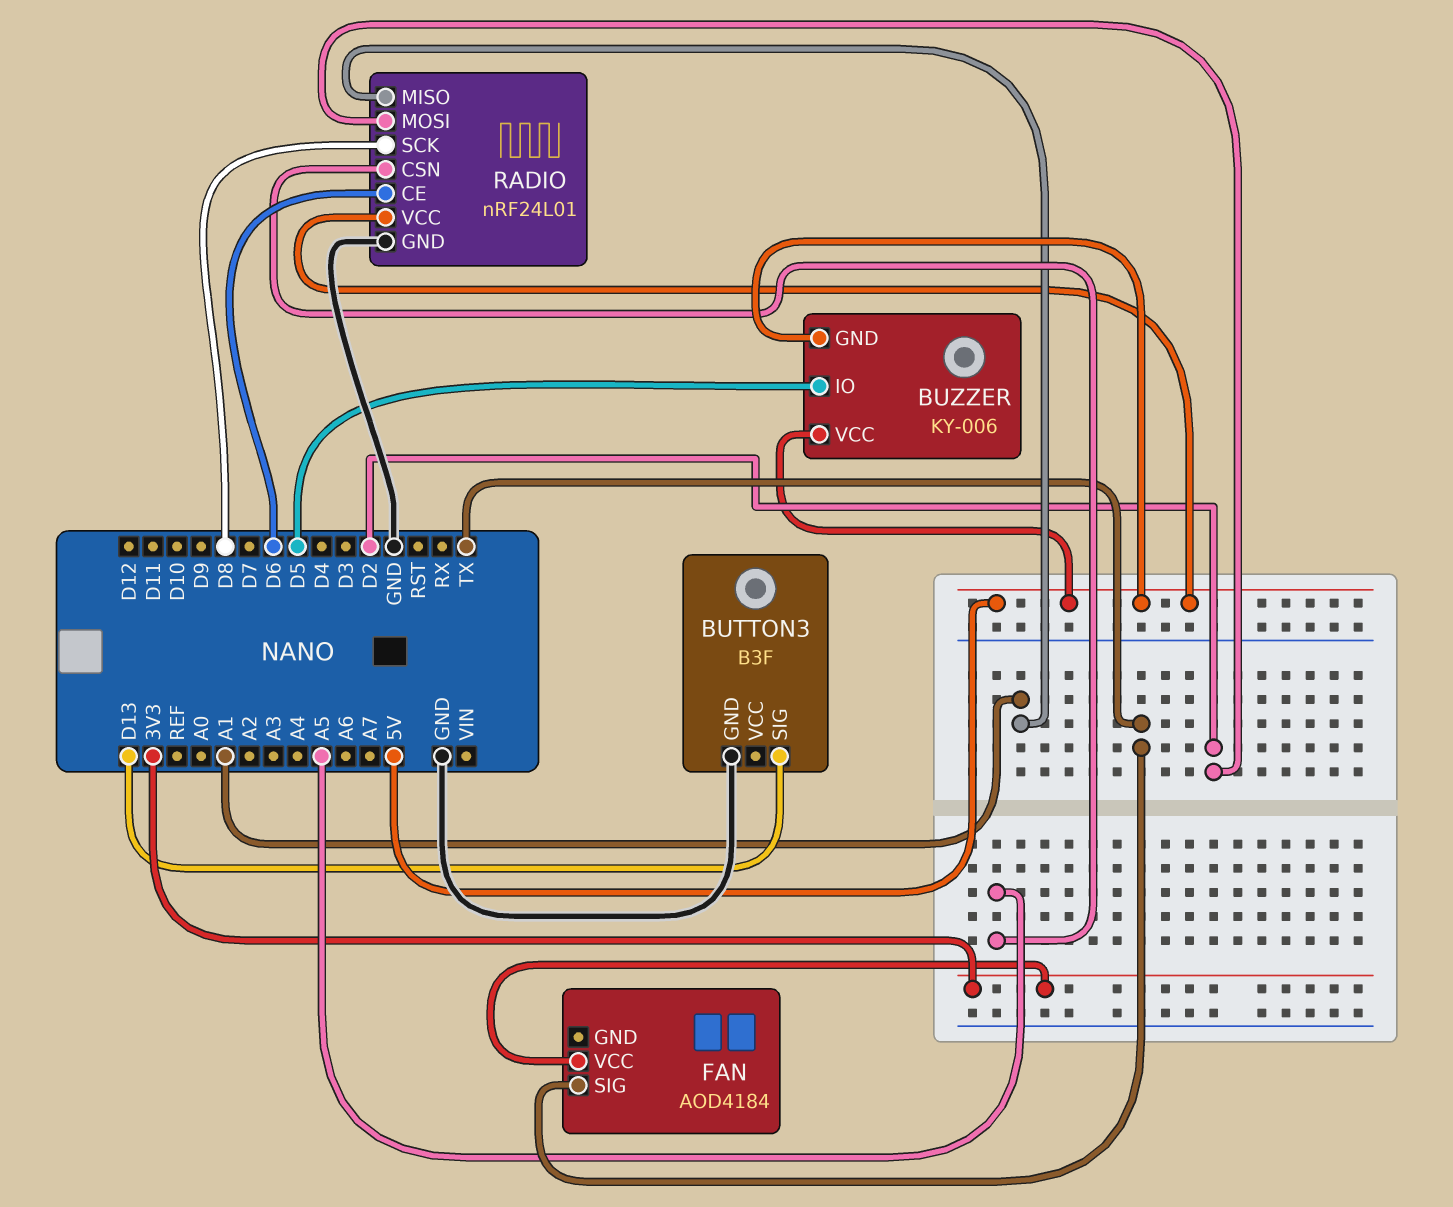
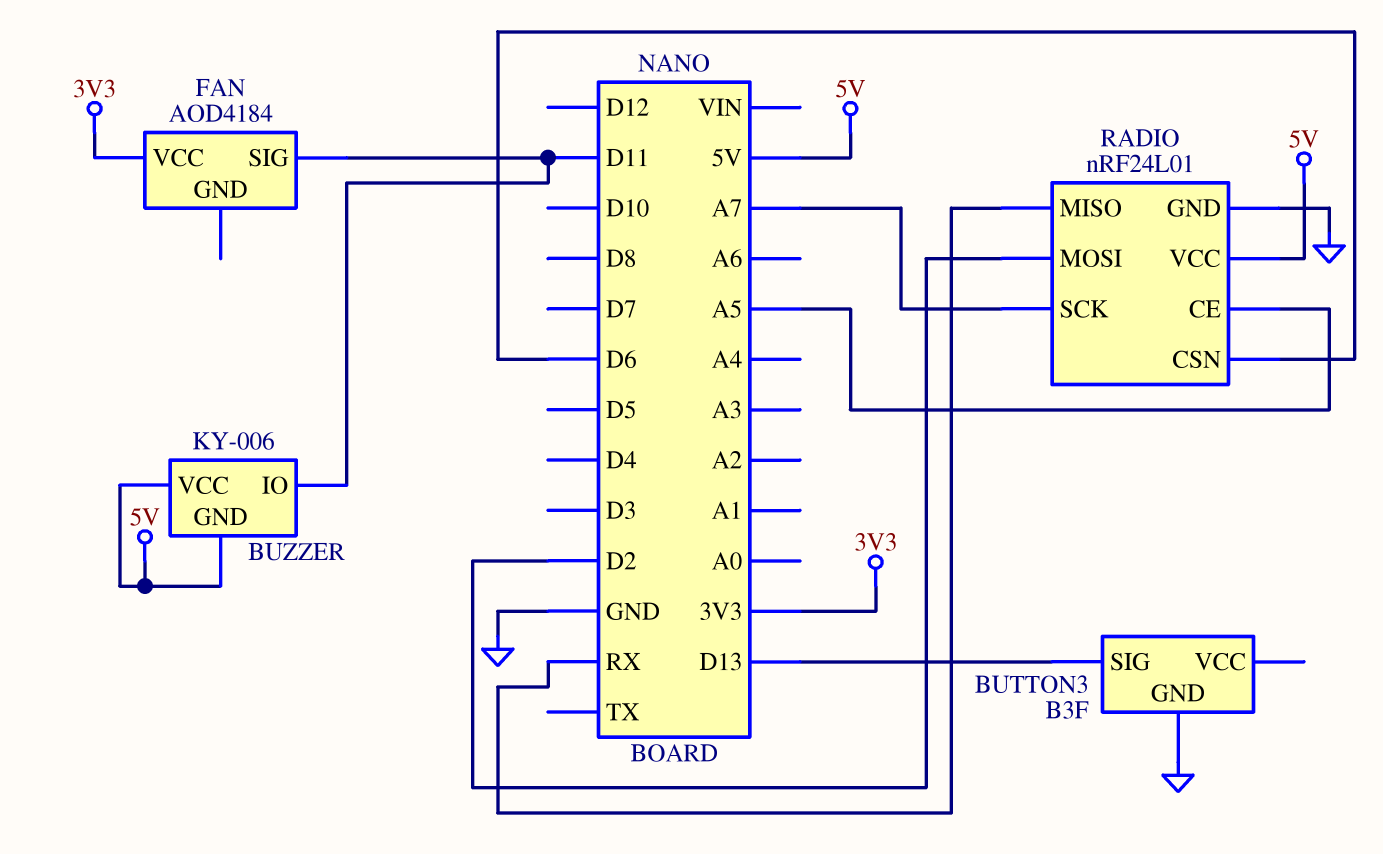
BUZZER pin IO: D5 -> D11
FAN pin SIG: TX -> D11
RADIO pin CE: D6 -> A5
RADIO pin CSN: A5 -> D6
RADIO pin MISO: A1 -> RX
RADIO pin SCK: D8 -> A7

